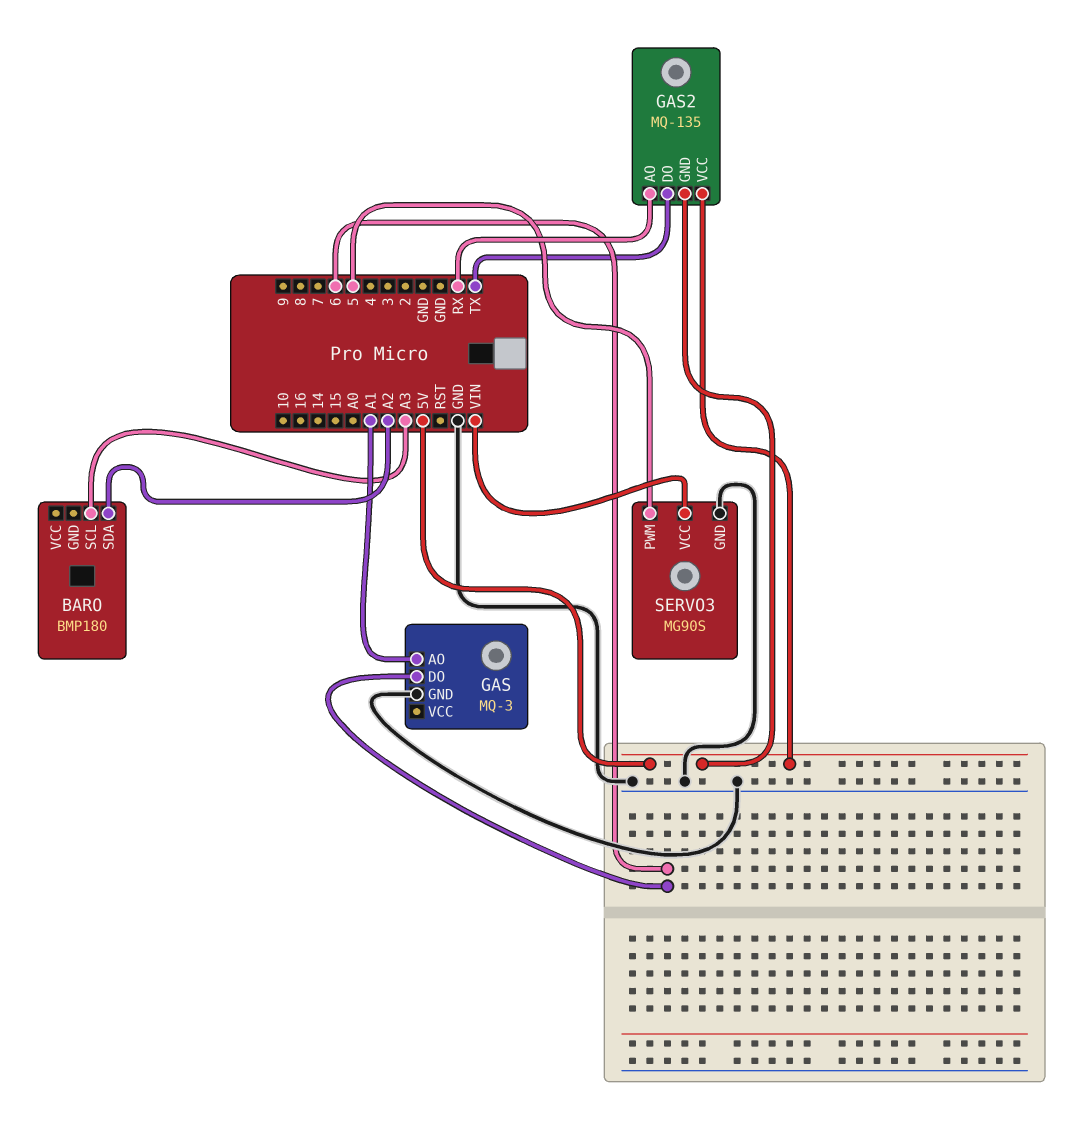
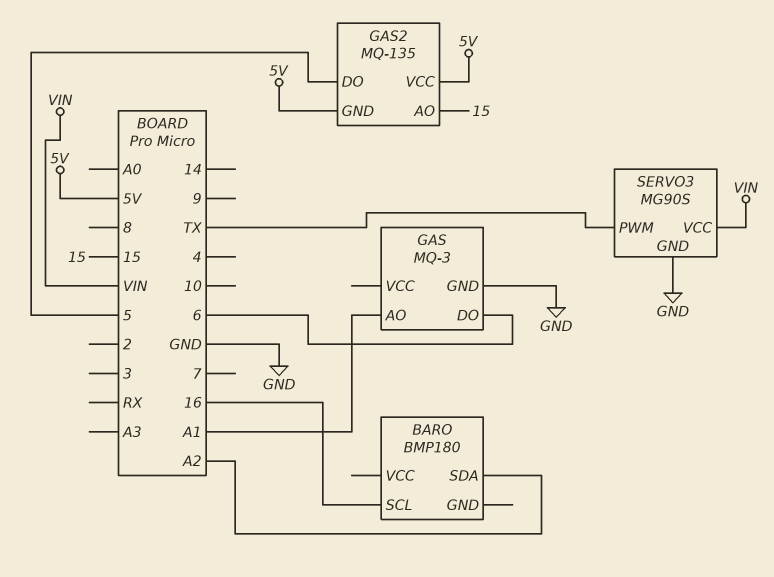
BARO pin SCL: A3 -> 16
GAS2 pin AO: RX -> 15
GAS2 pin DO: TX -> 5
SERVO3 pin PWM: 5 -> TX

